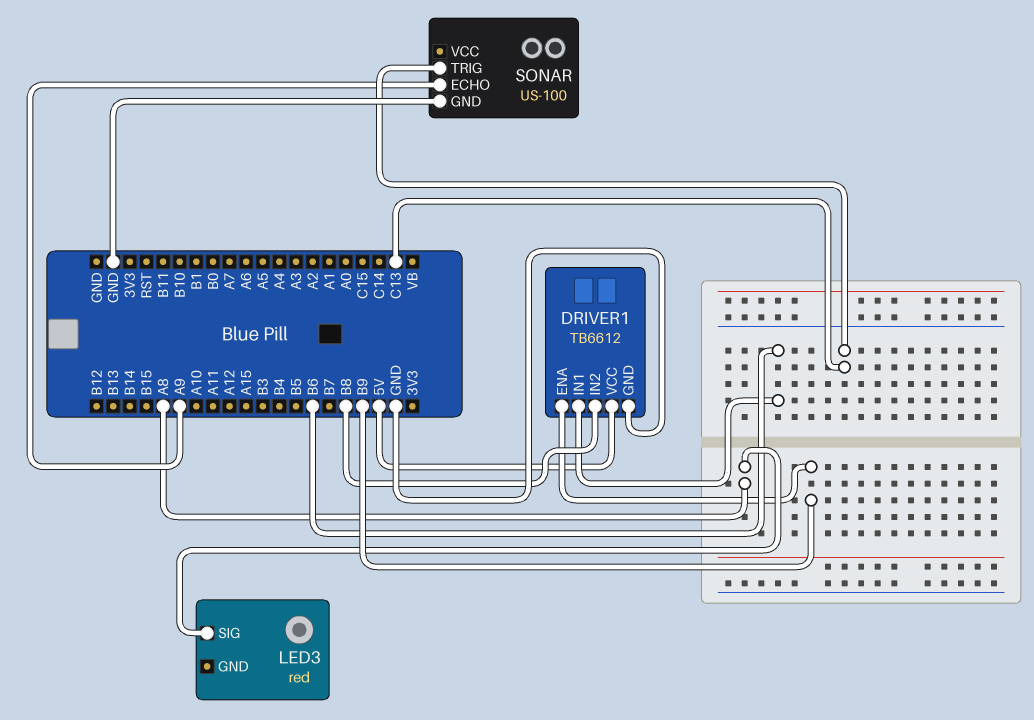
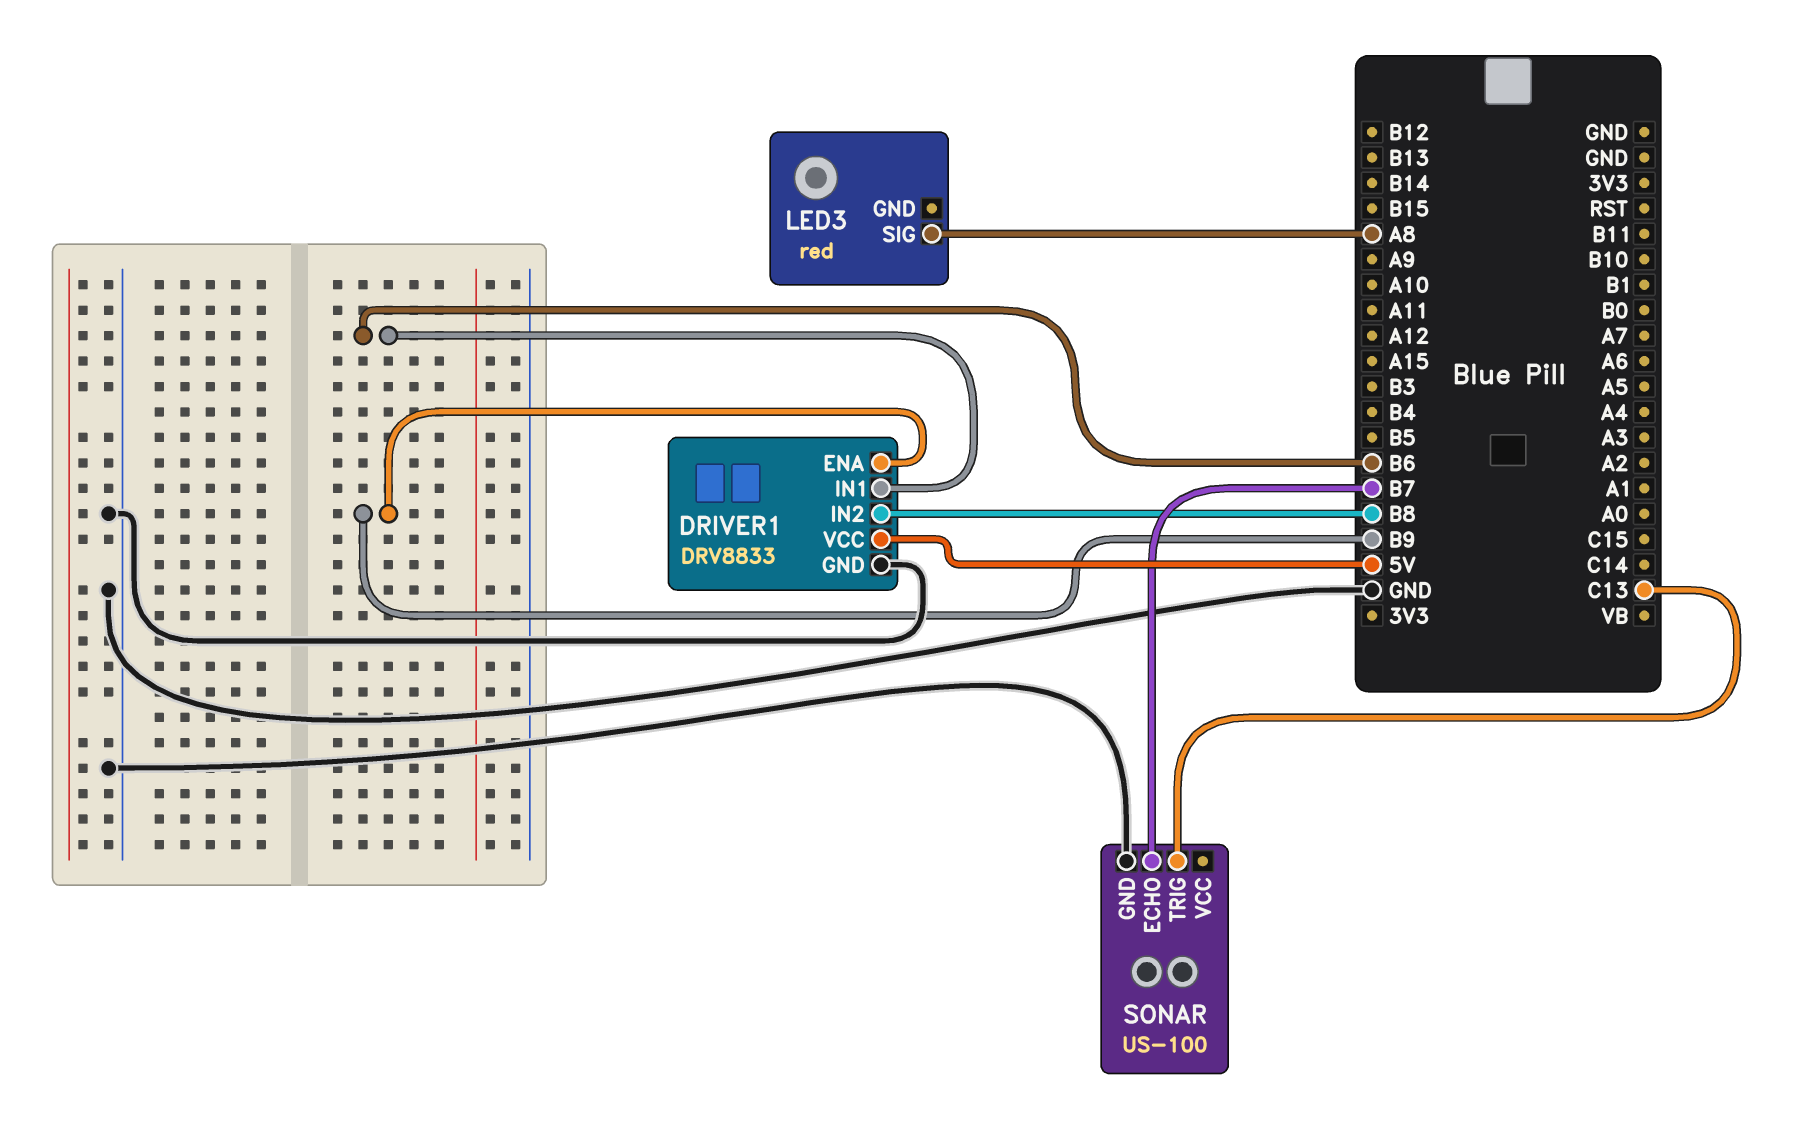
DRIVER1: TB6612 -> DRV8833
SONAR pin ECHO: A9 -> B7

